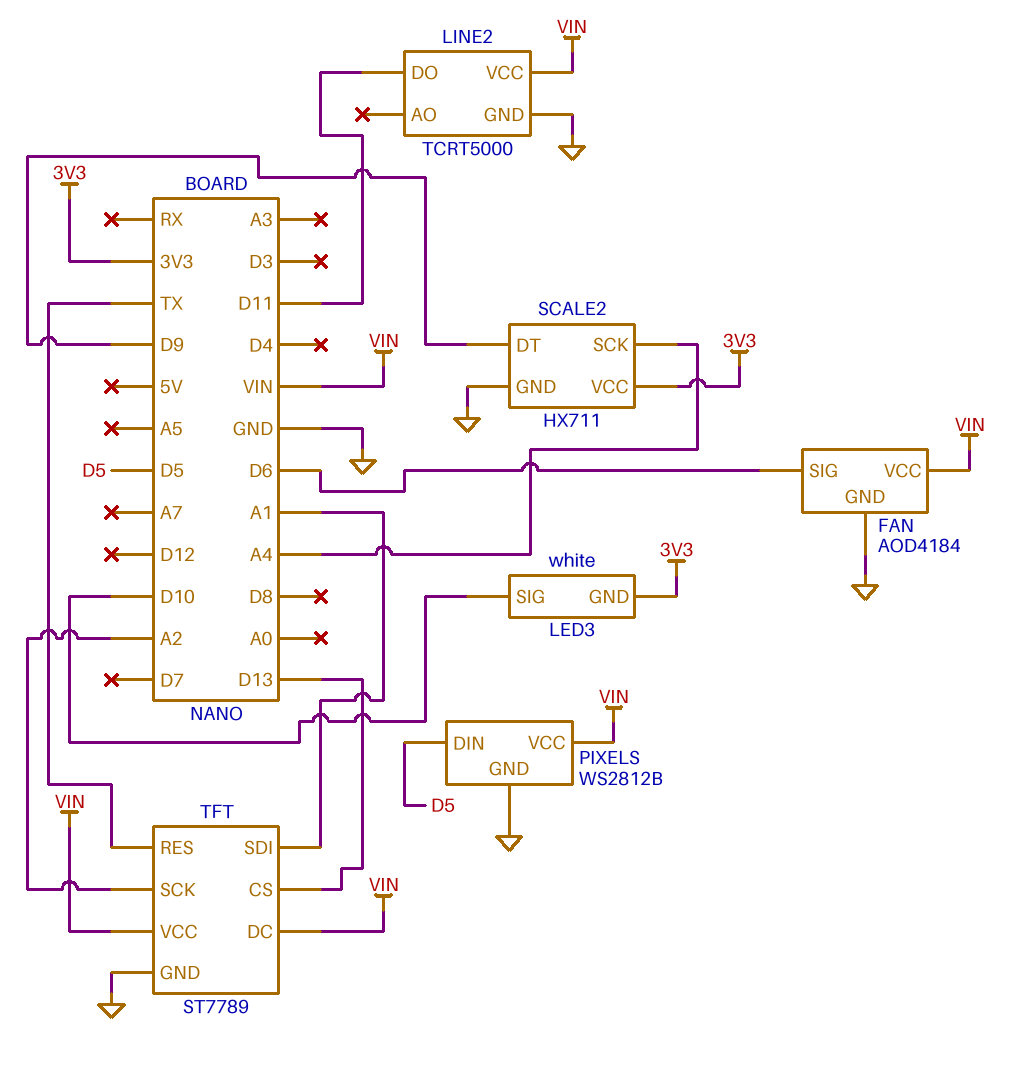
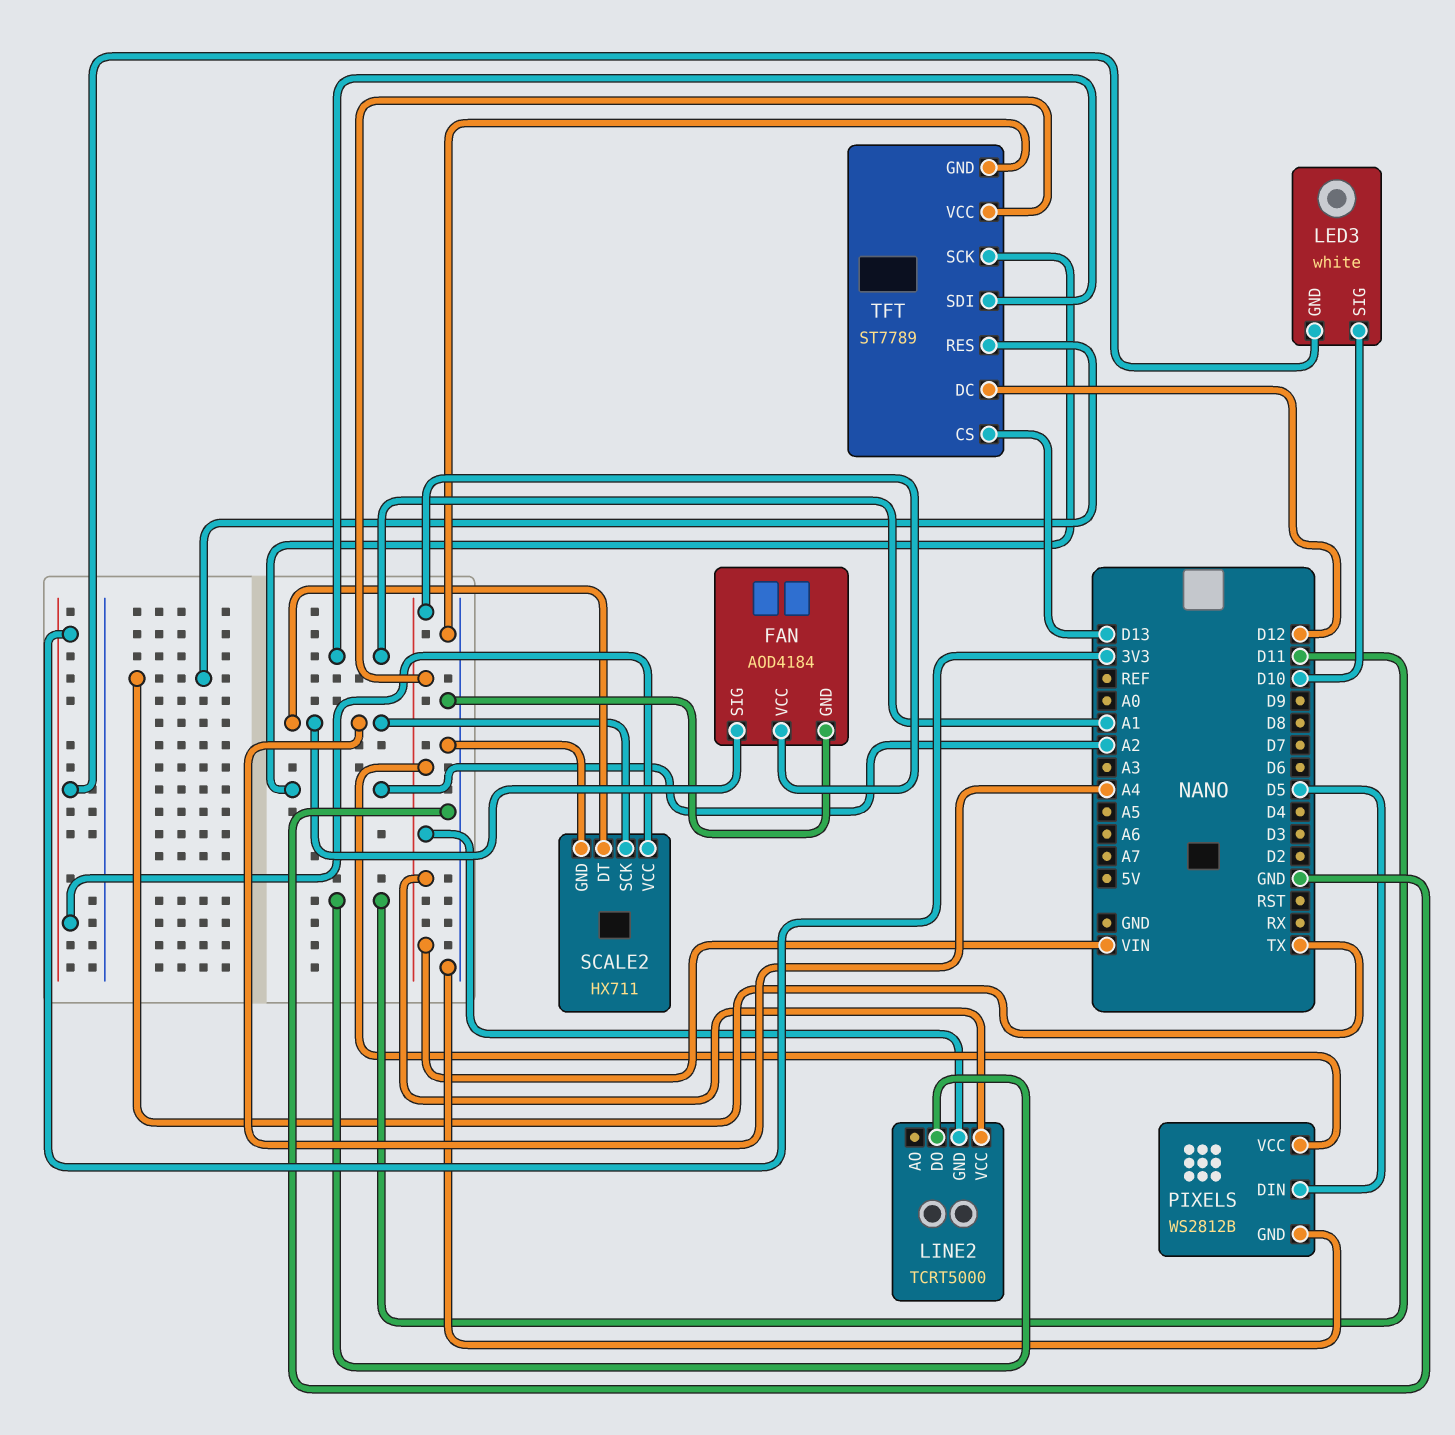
FAN pin SIG: D6 -> A4
LINE2 pin GND: GND -> VIN
SCALE2 pin DT: D9 -> A4
TFT pin DC: VIN -> D12

